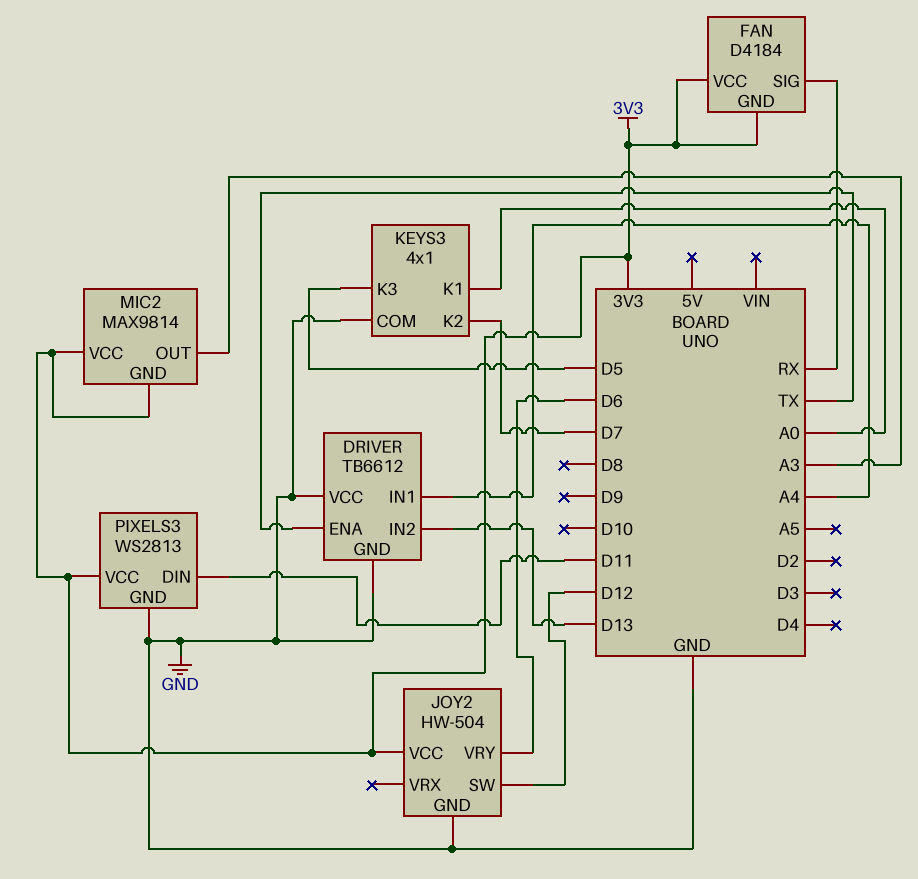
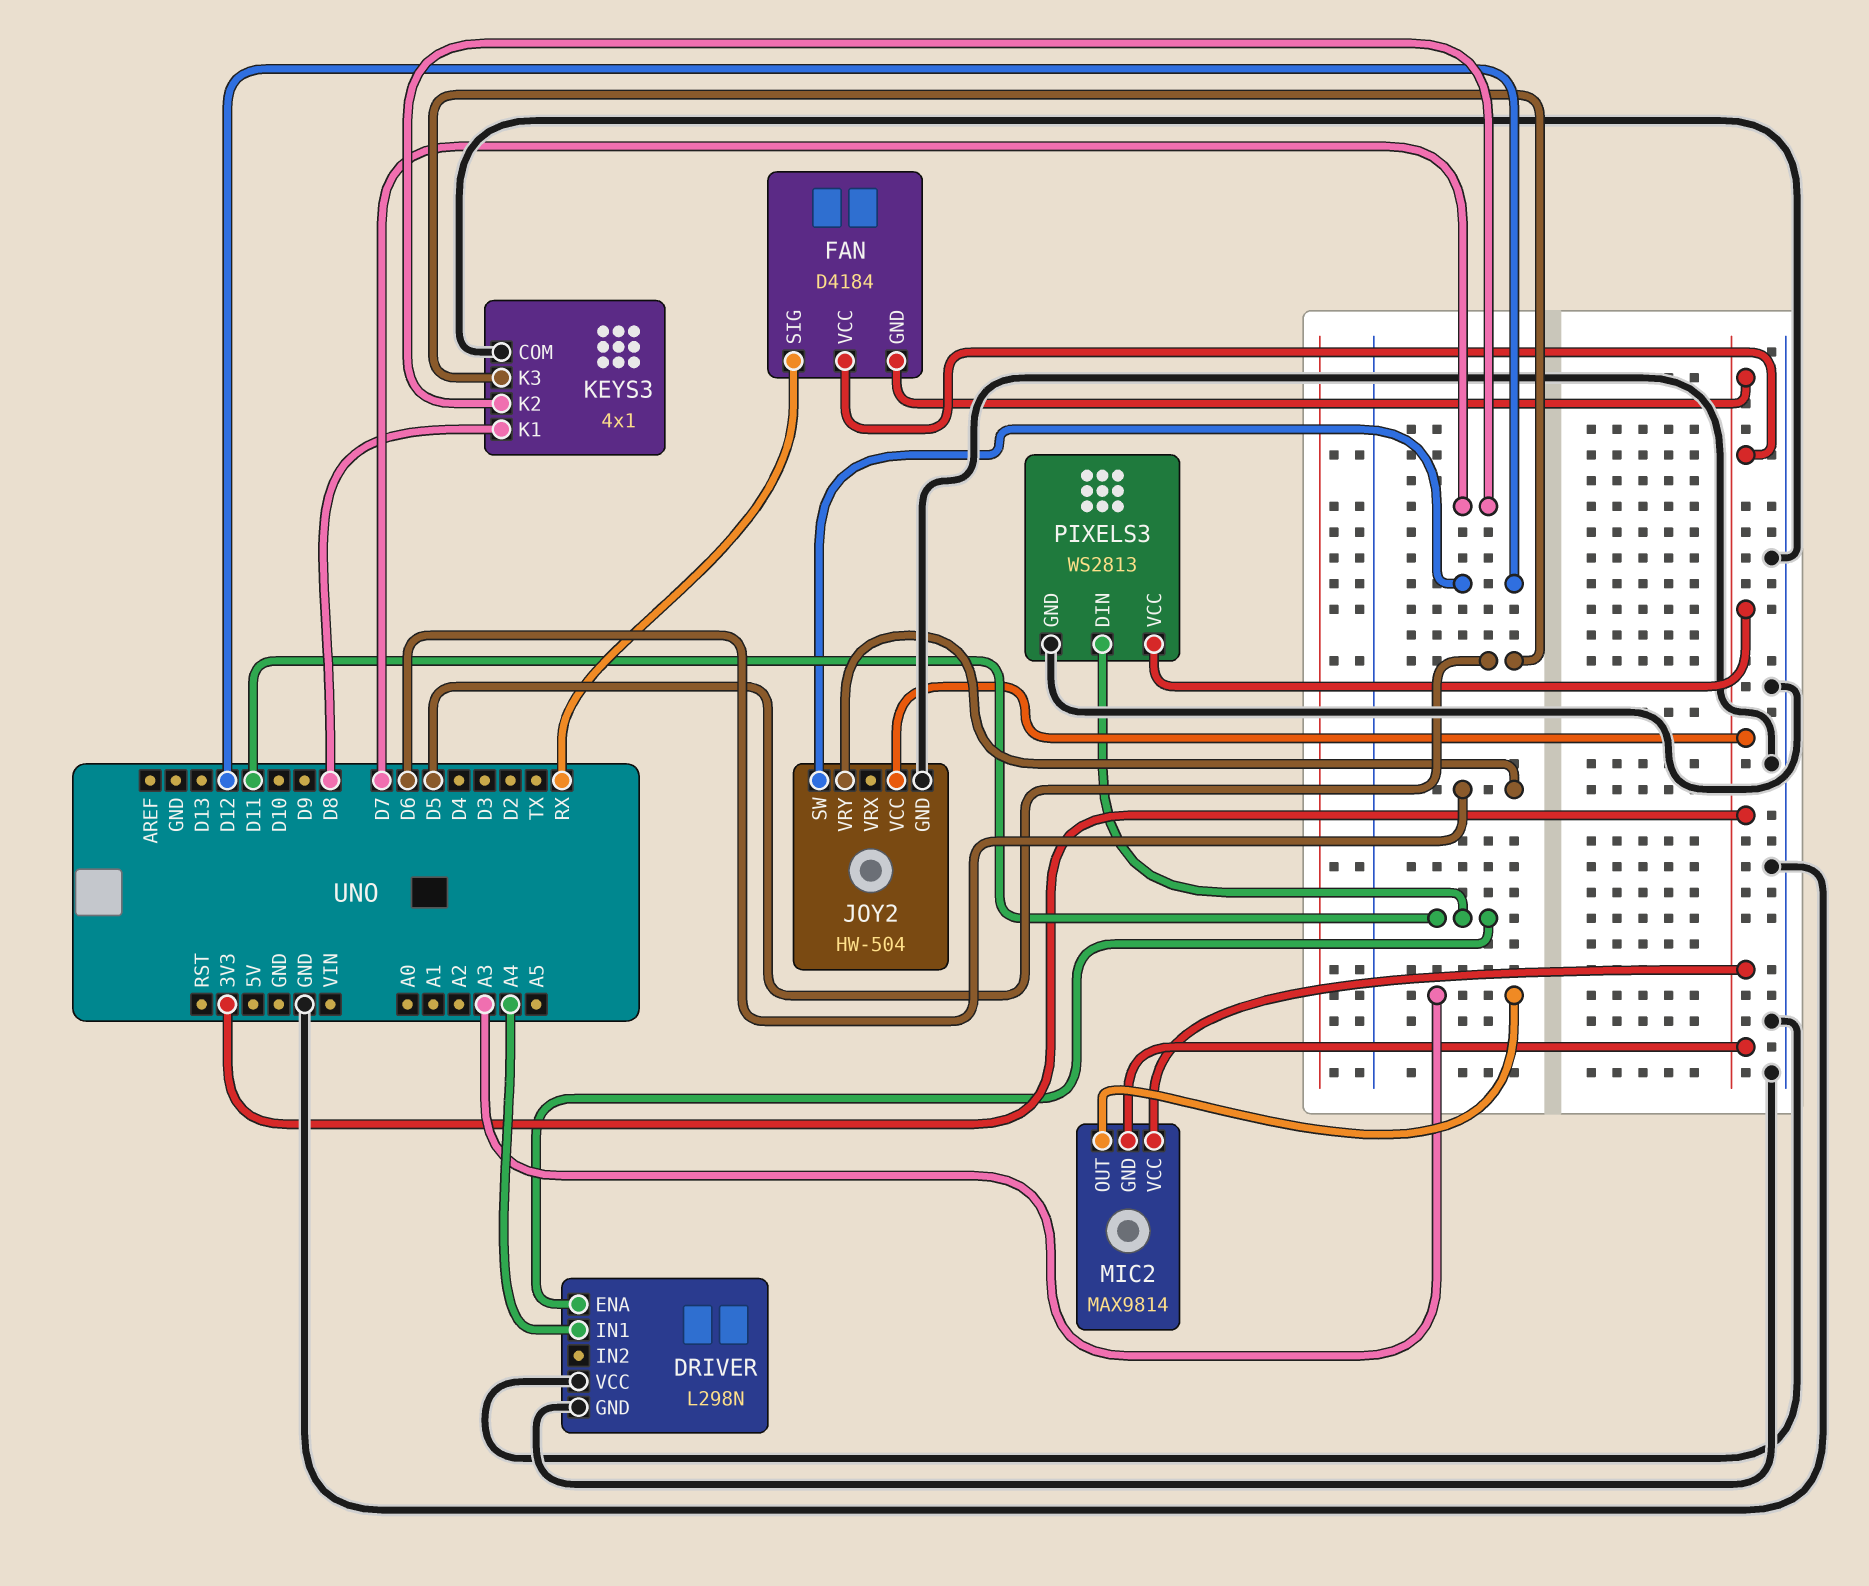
DRIVER: TB6612 -> L298N
DRIVER pin ENA: TX -> D11
DRIVER pin IN2: D13 -> none
KEYS3 pin K1: A0 -> D8

